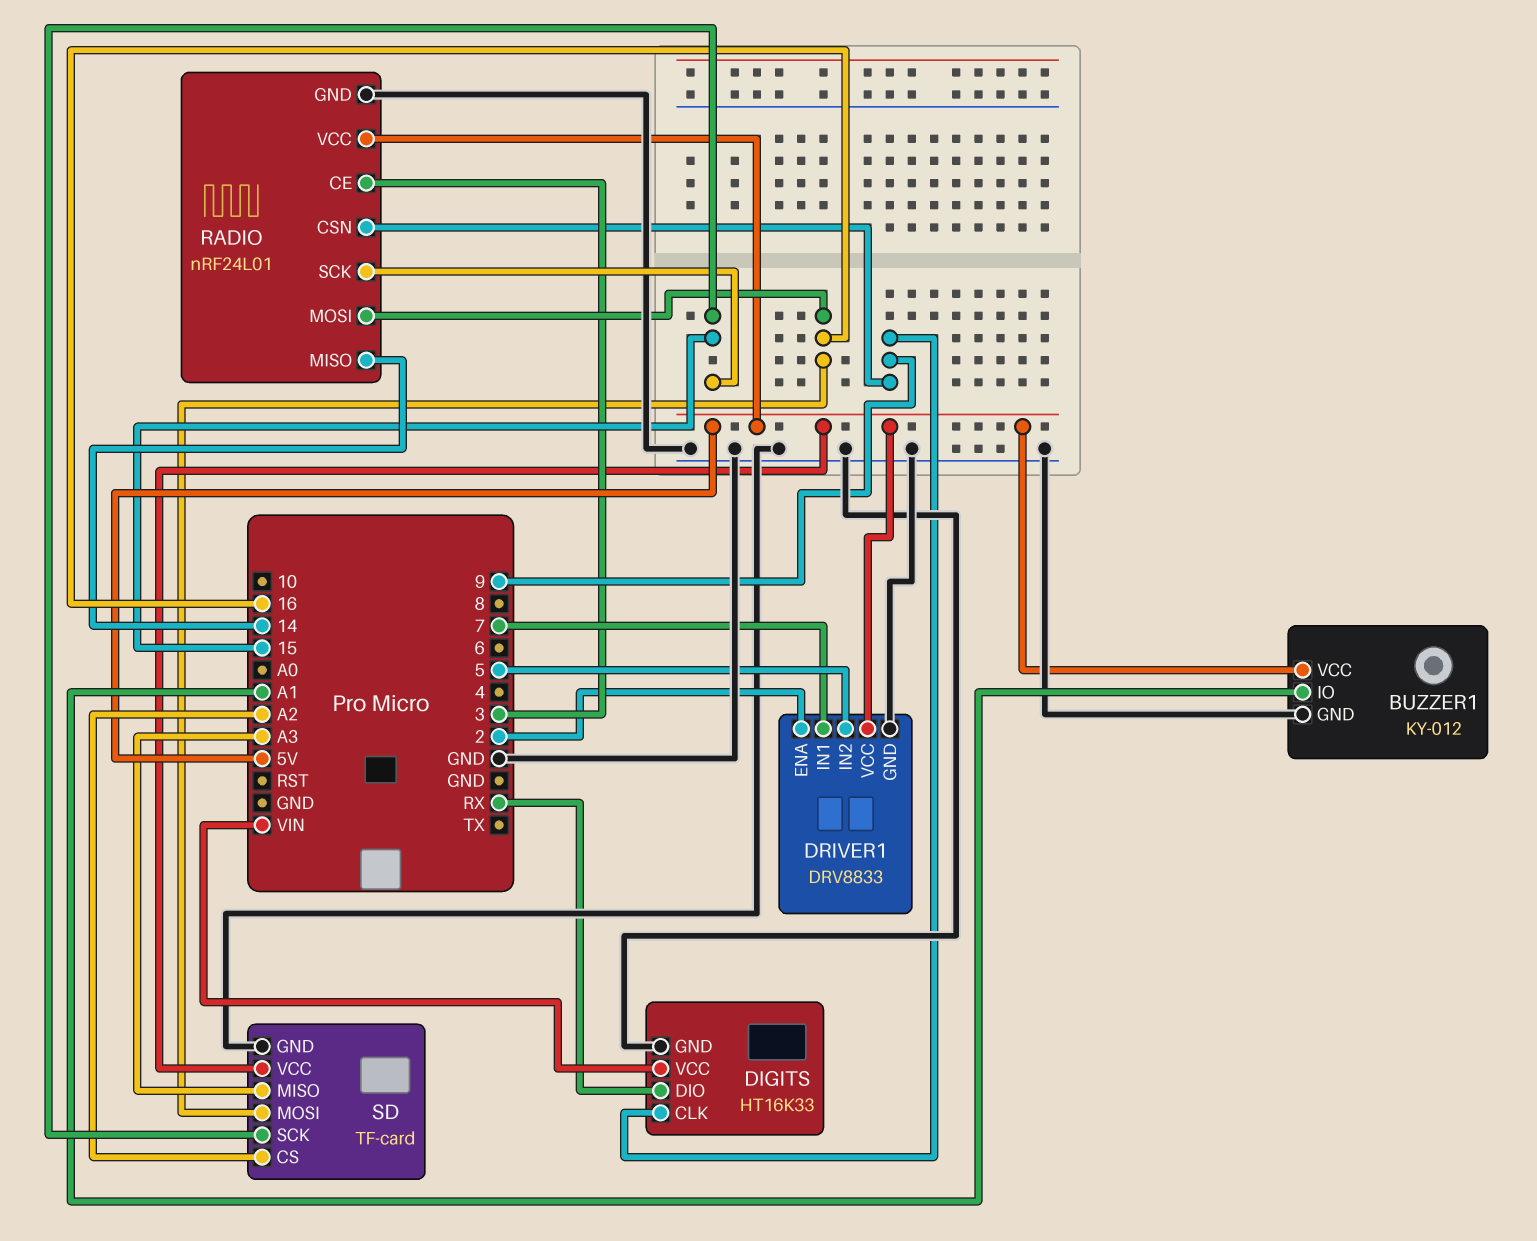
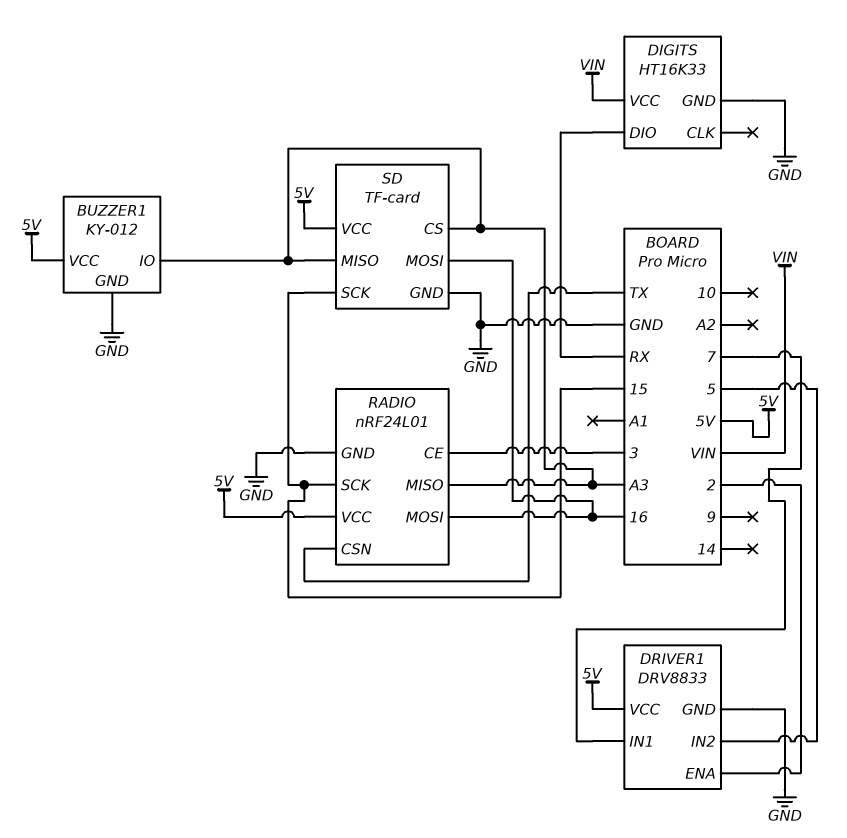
BUZZER1 pin IO: A1 -> A3
DIGITS pin CLK: 9 -> none
RADIO pin CSN: 9 -> TX
RADIO pin MISO: 14 -> A3
SD pin CS: A2 -> A3

